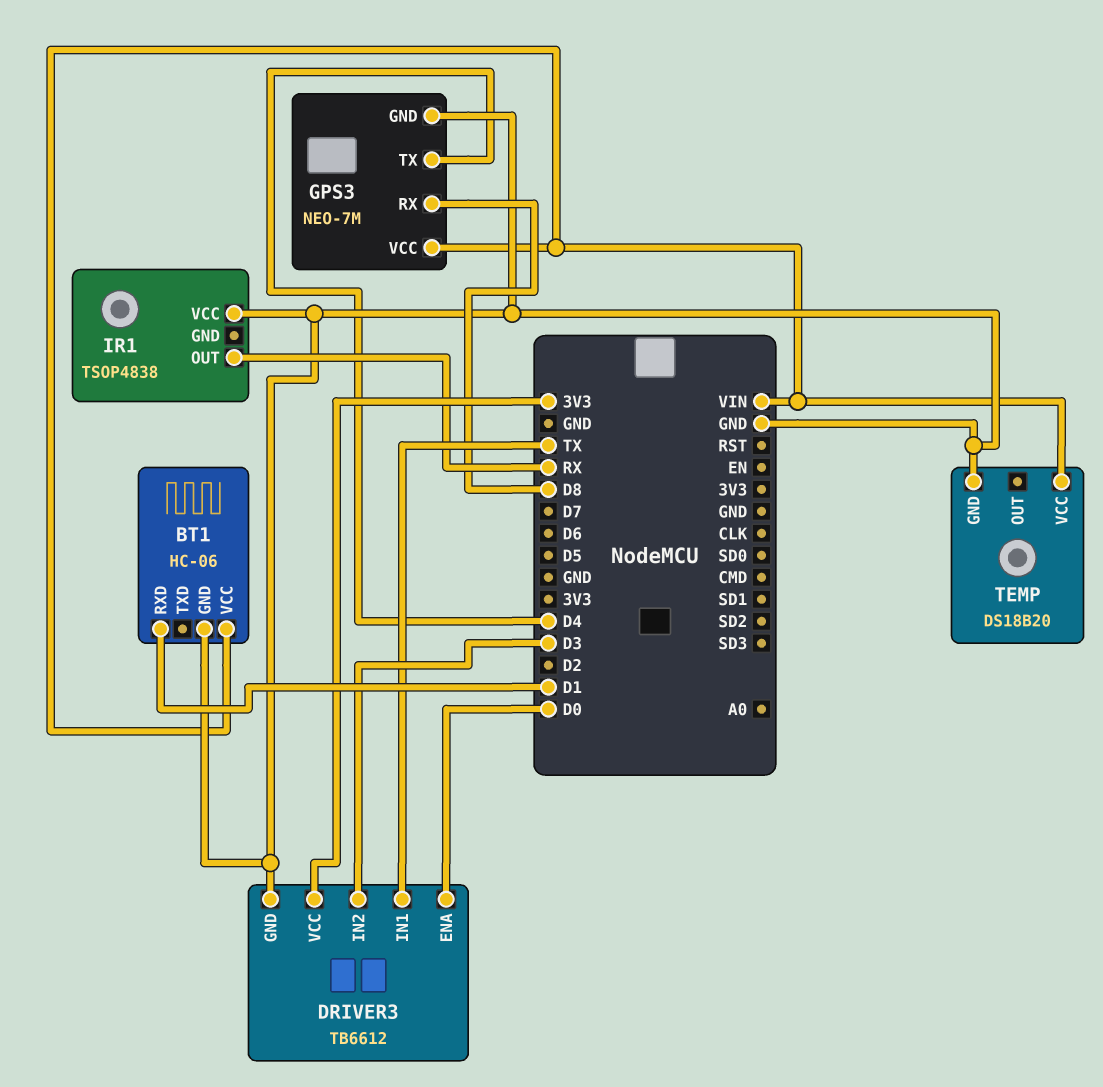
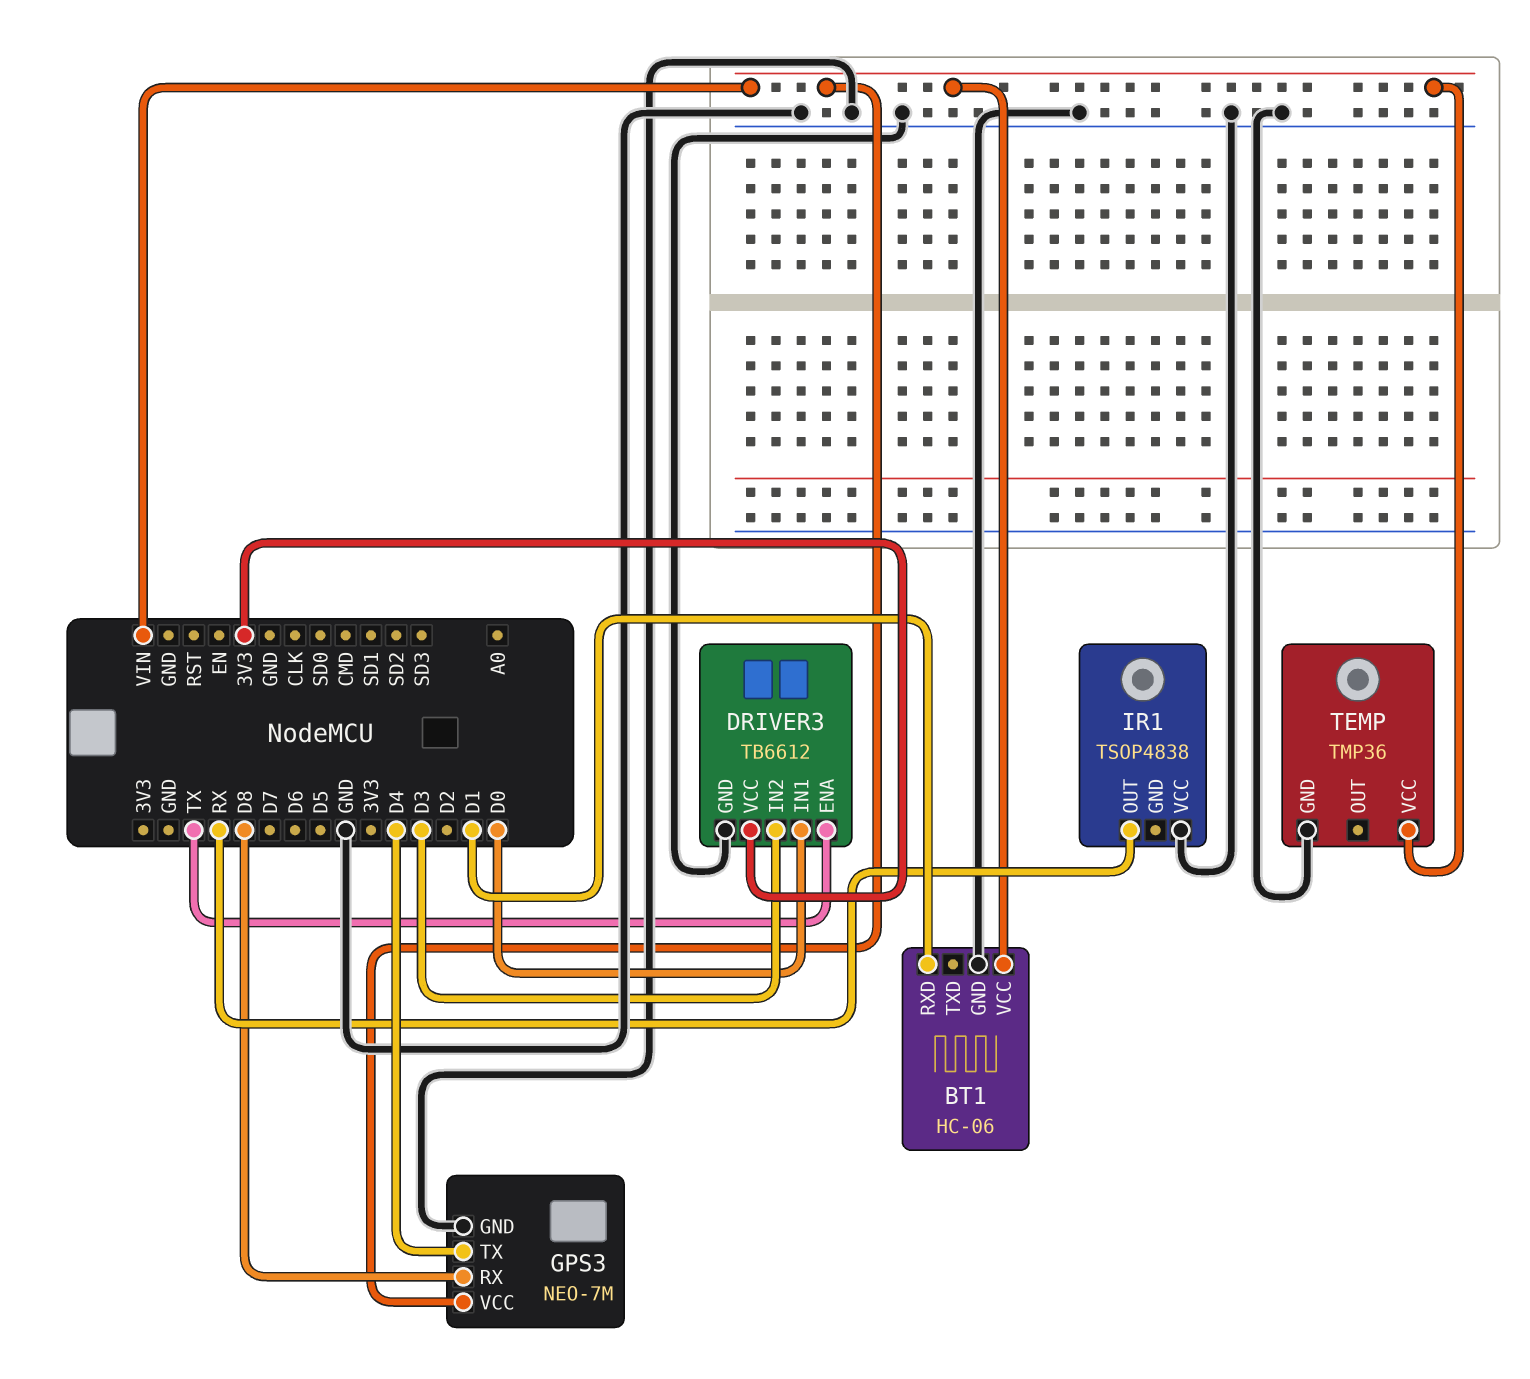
DRIVER3 pin ENA: D0 -> TX
DRIVER3 pin IN1: TX -> D0
TEMP: DS18B20 -> TMP36

